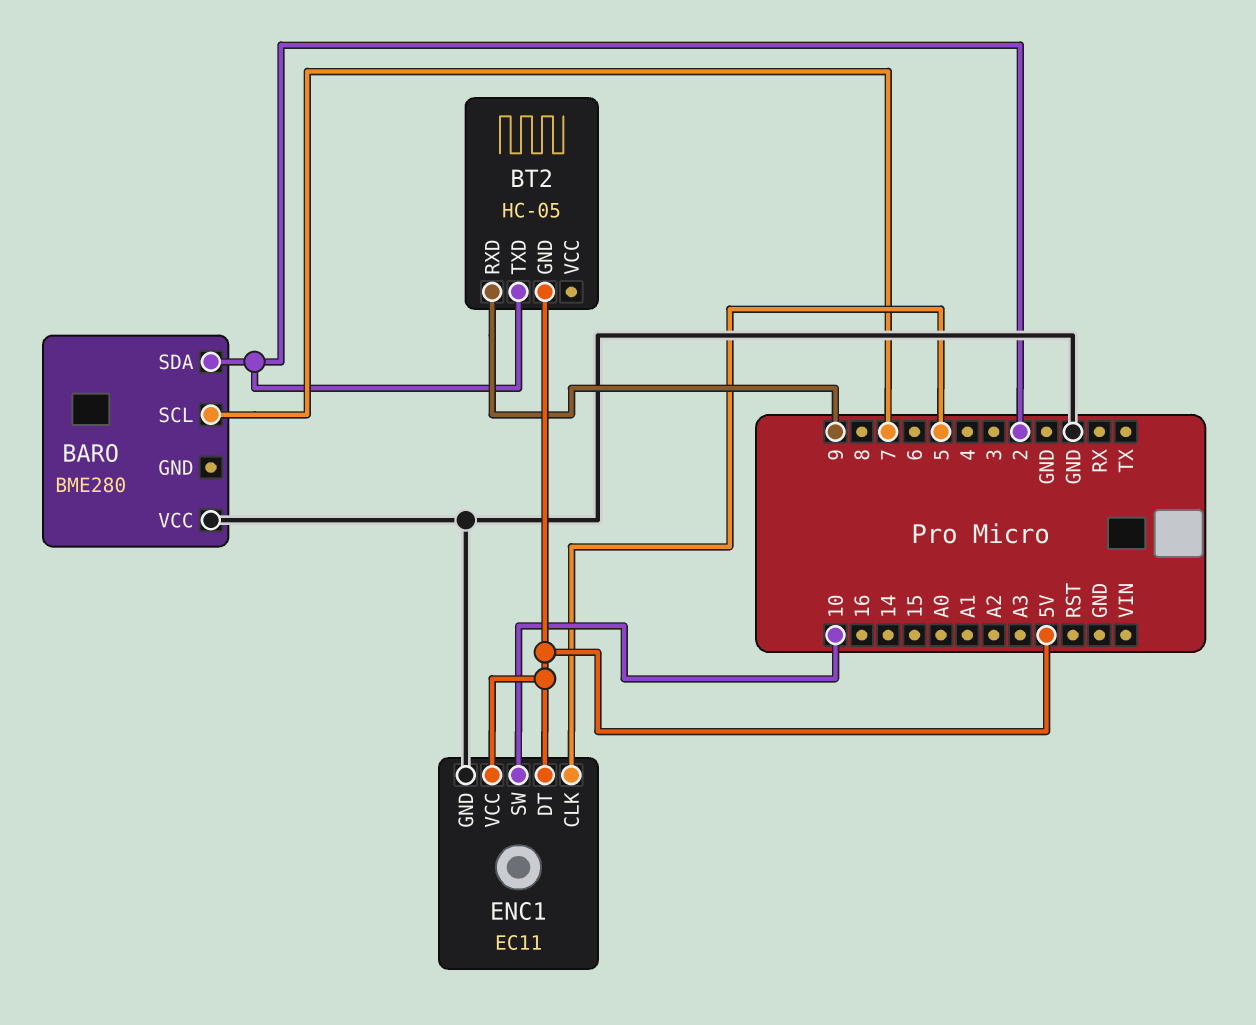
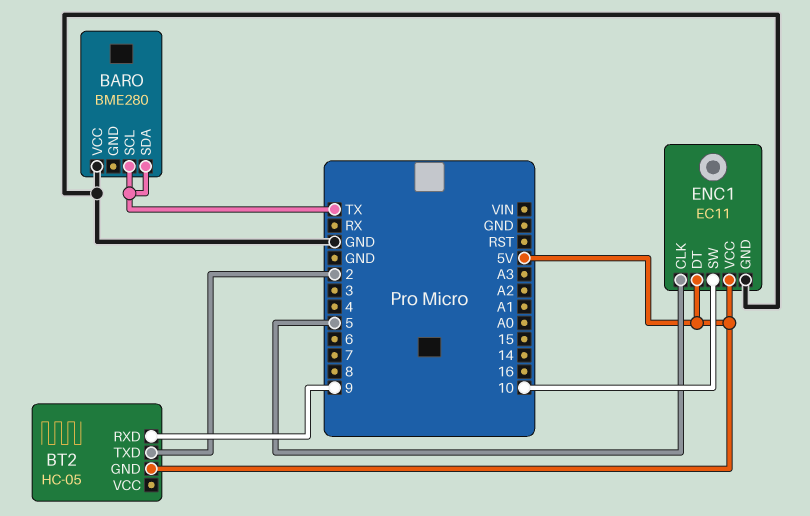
BARO pin SCL: 7 -> TX
BARO pin SDA: 2 -> TX

